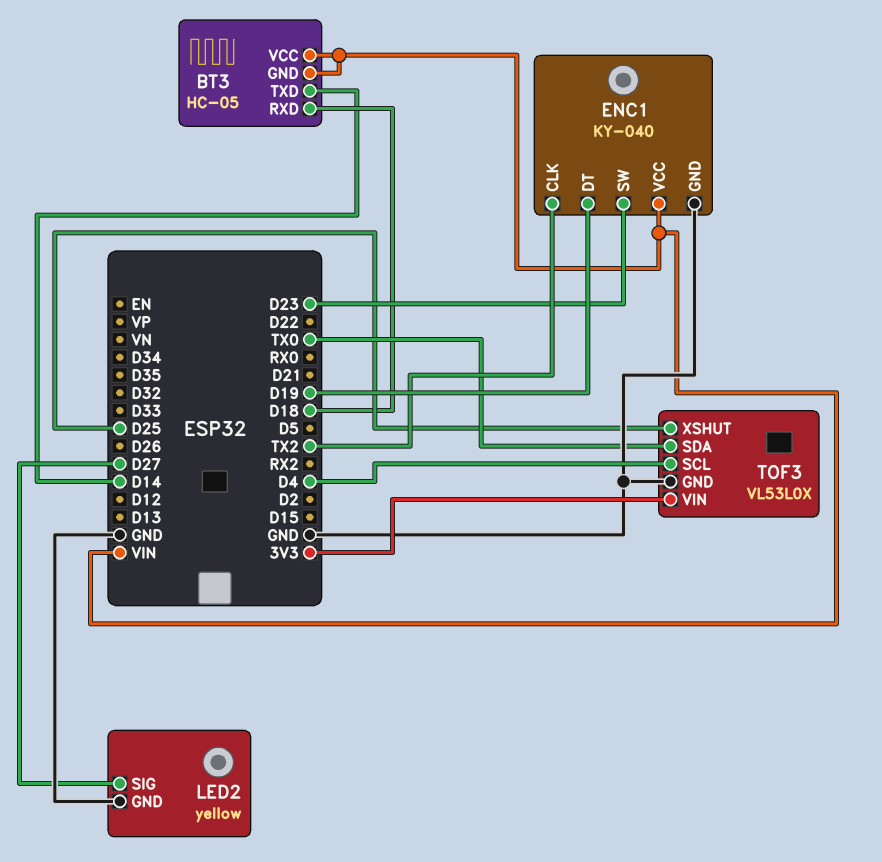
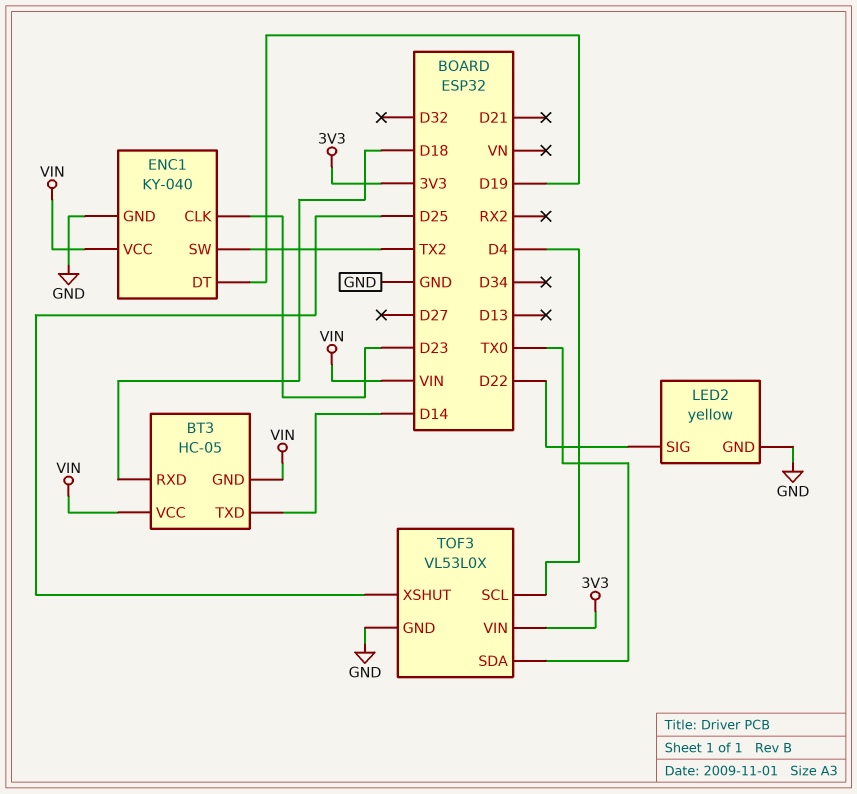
ENC1 pin CLK: TX2 -> D23
ENC1 pin SW: D23 -> TX2
LED2 pin SIG: D27 -> D22

